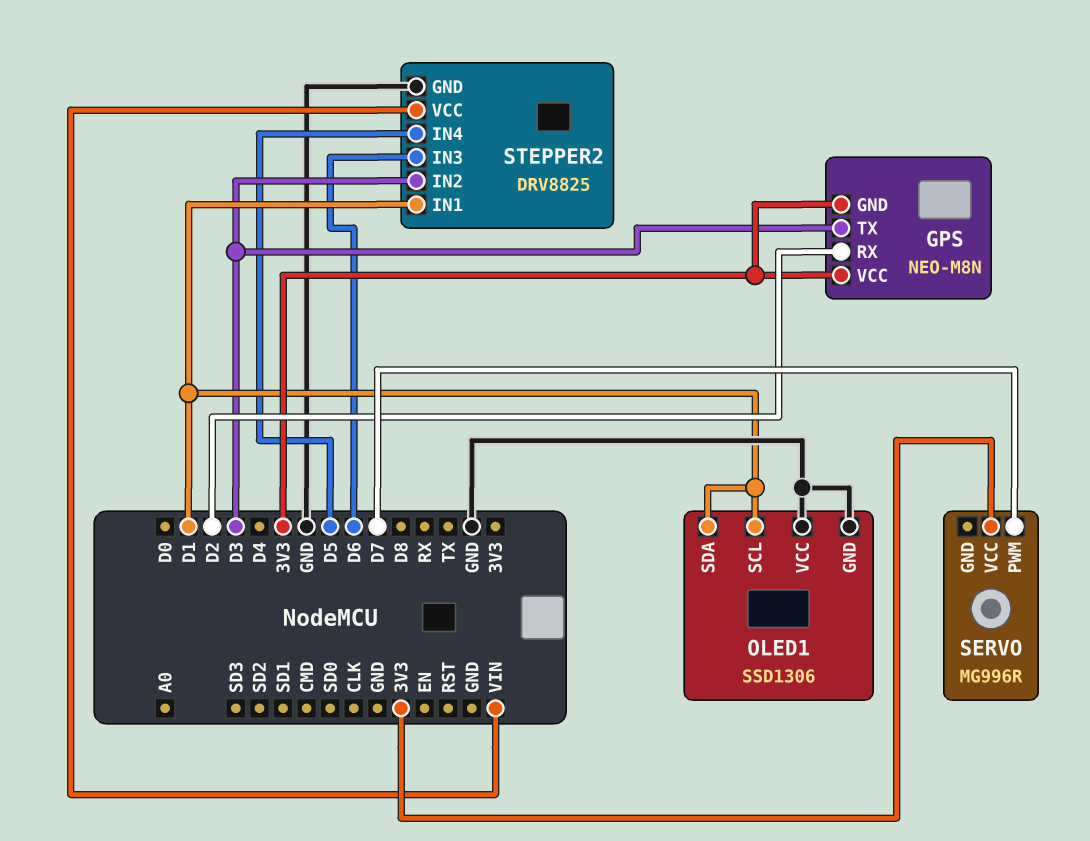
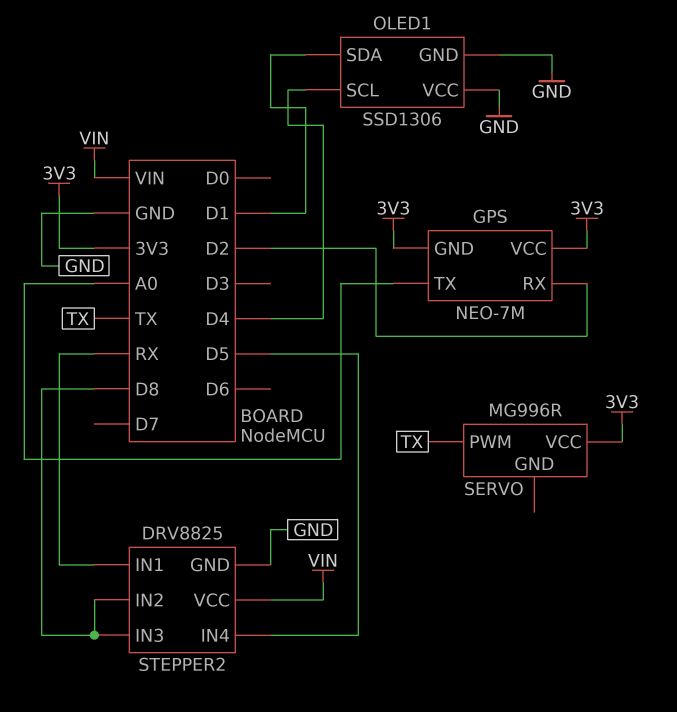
GPS: NEO-M8N -> NEO-7M
GPS pin TX: D3 -> A0
OLED1 pin SCL: D1 -> D4
SERVO pin PWM: D7 -> TX
STEPPER2 pin IN1: D1 -> RX
STEPPER2 pin IN2: D3 -> D8
STEPPER2 pin IN3: D6 -> D8

